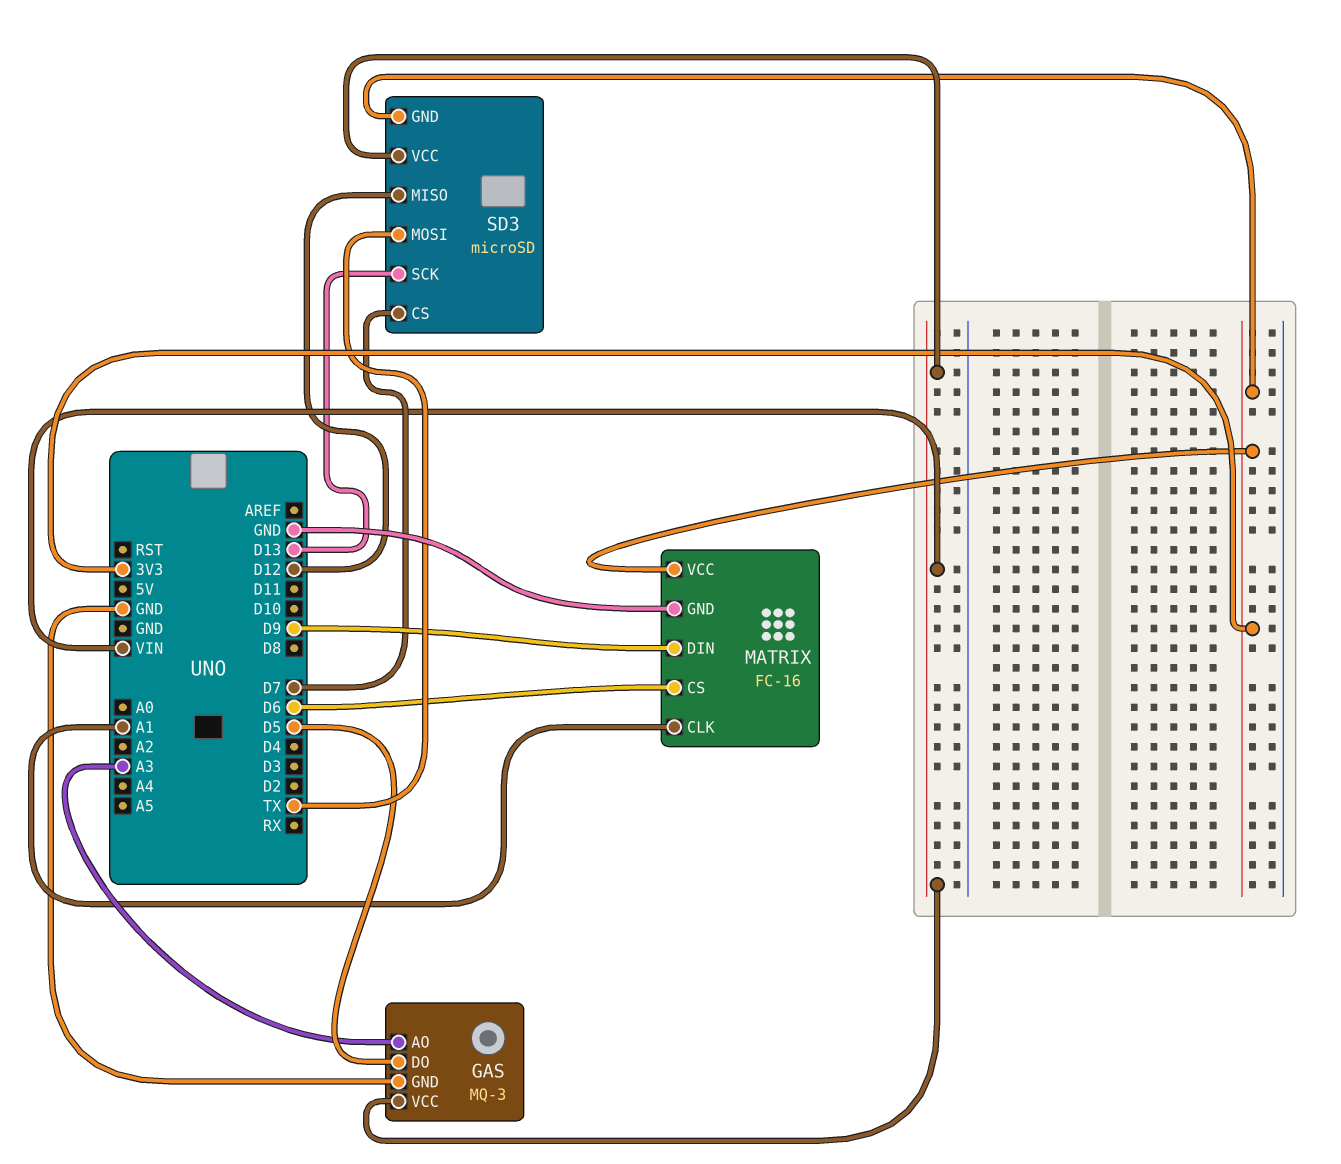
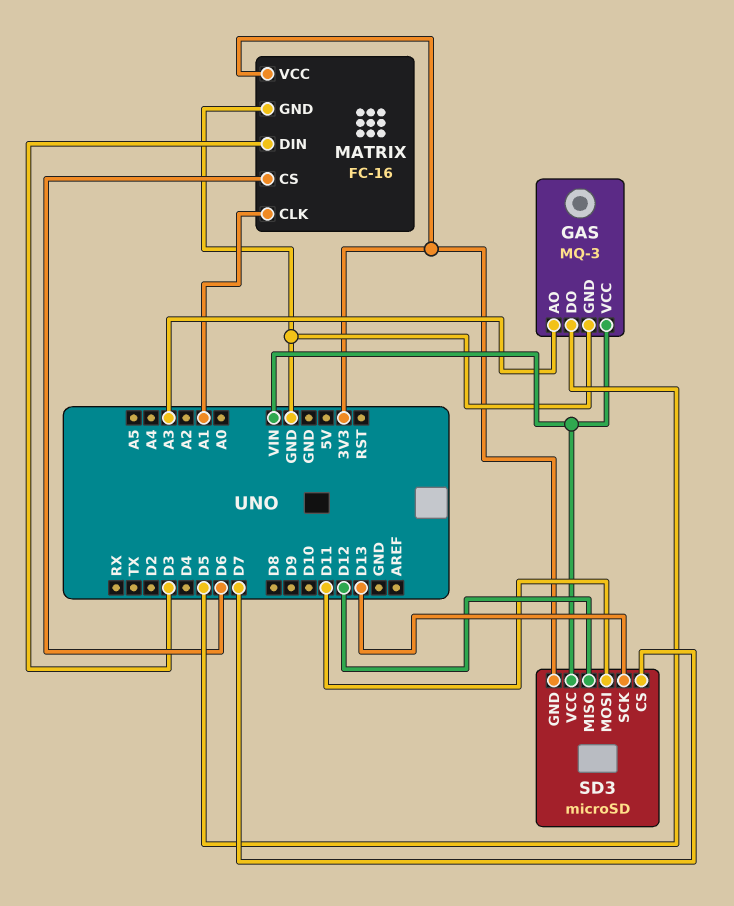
MATRIX pin DIN: D9 -> D3
SD3 pin MOSI: TX -> D11

